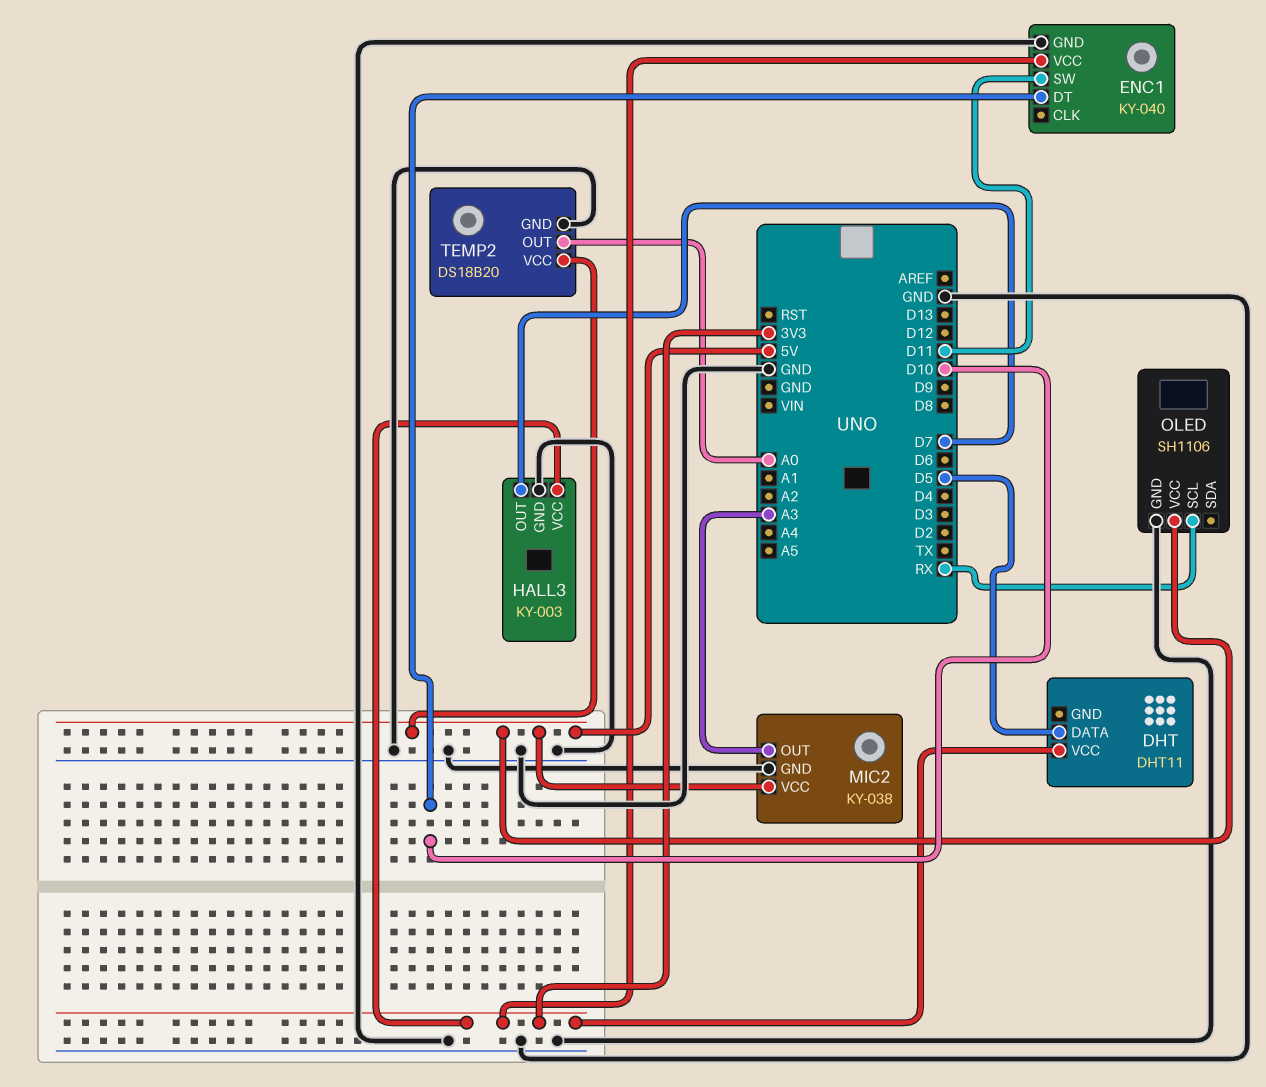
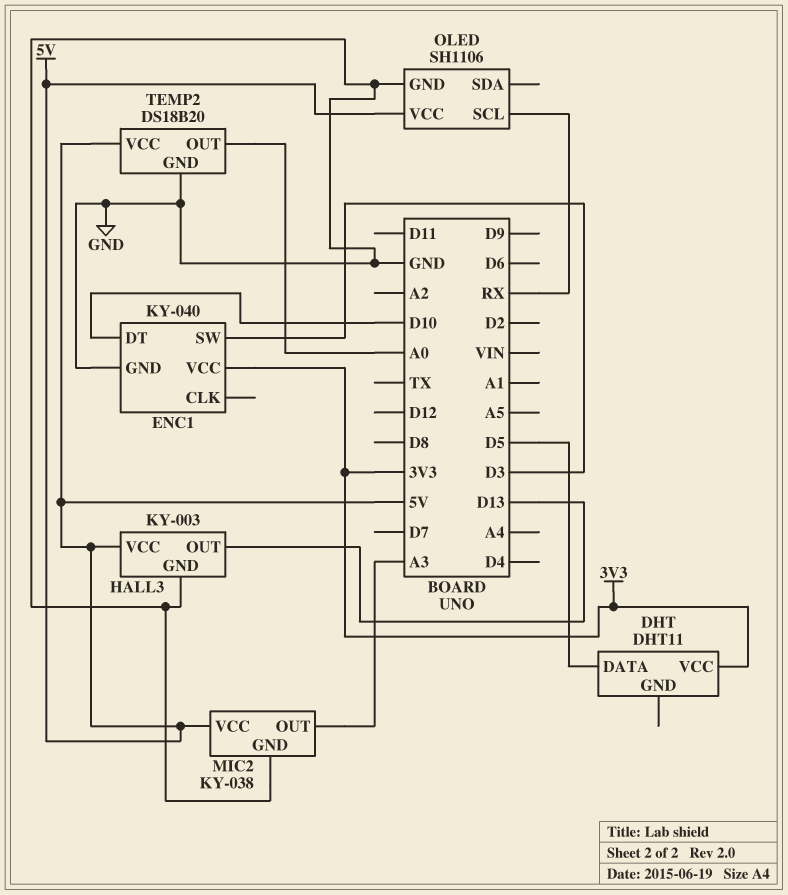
ENC1 pin SW: D11 -> D3
HALL3 pin OUT: D7 -> D13
HALL3 pin VCC: 3V3 -> 5V

